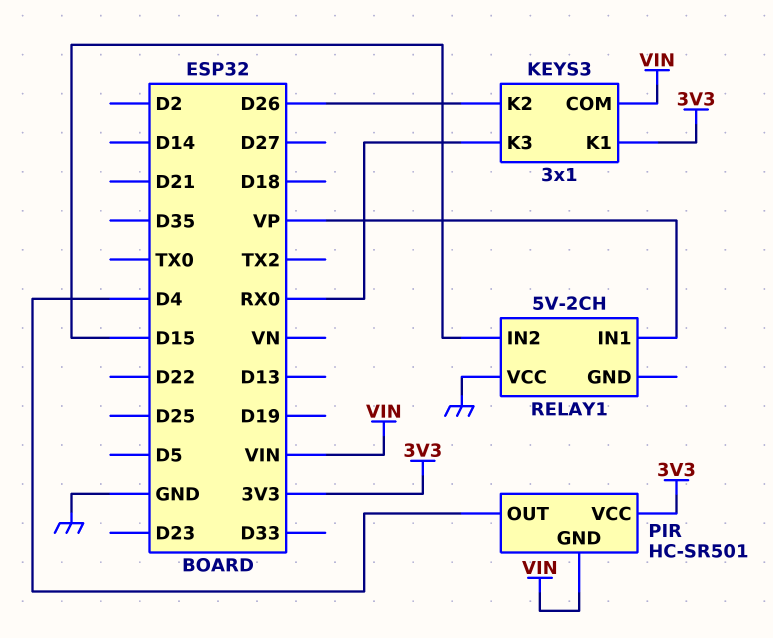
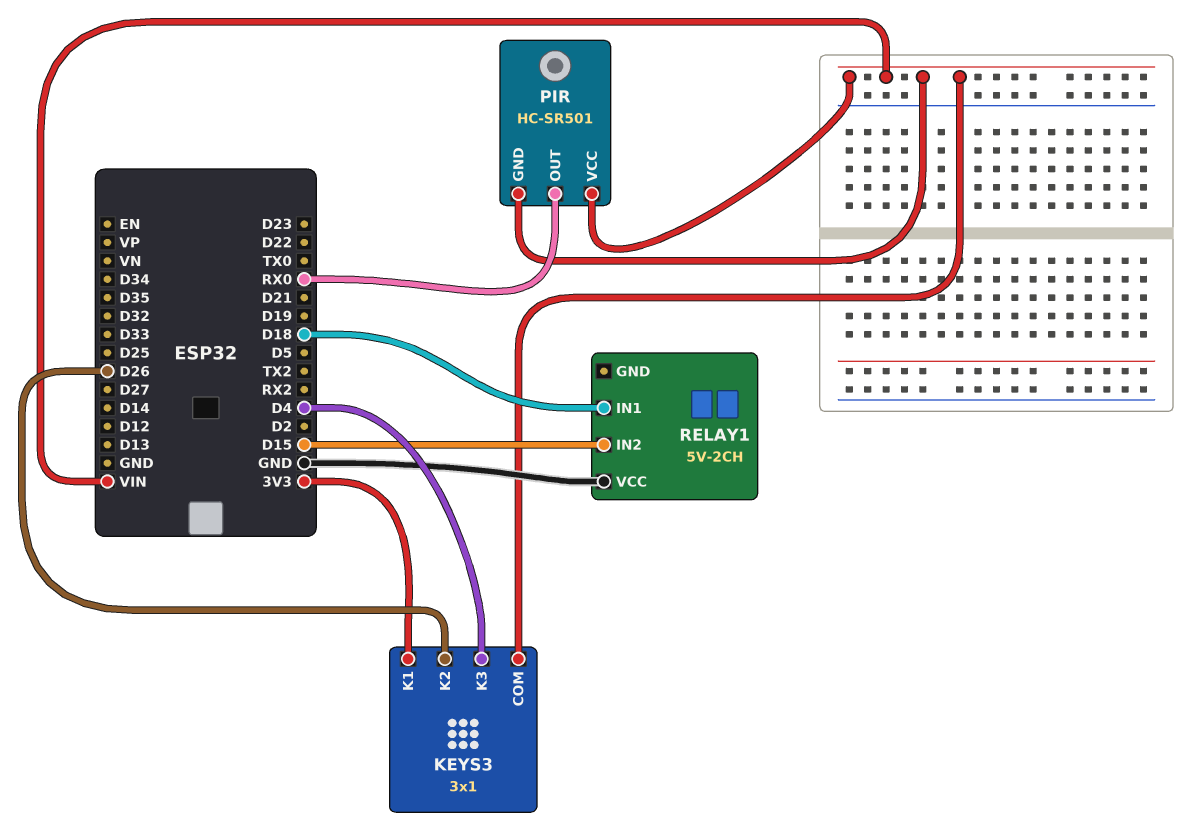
KEYS3 pin K3: RX0 -> D4
PIR pin OUT: D4 -> RX0
PIR pin VCC: 3V3 -> VIN
RELAY1 pin IN1: VP -> D18

